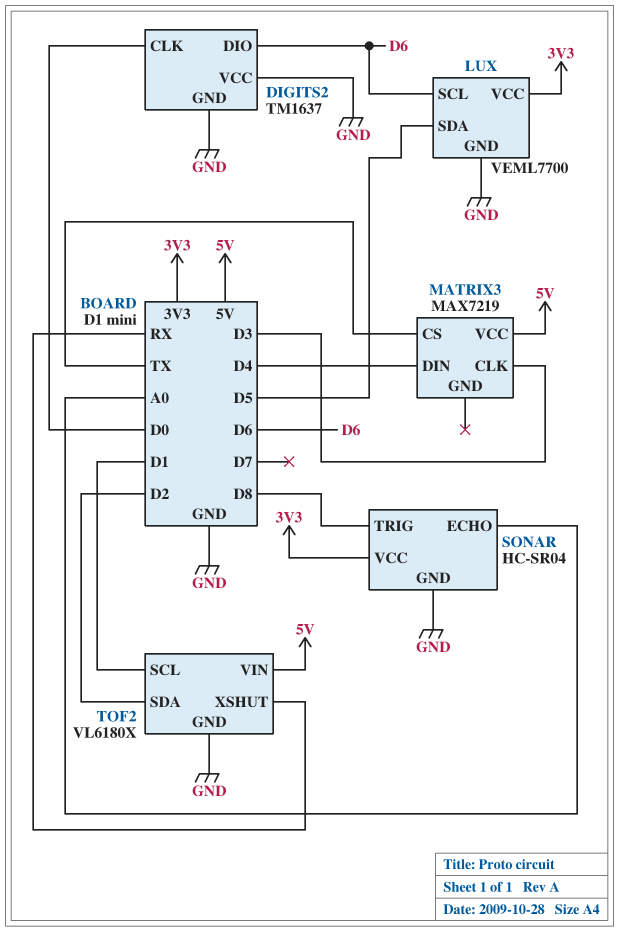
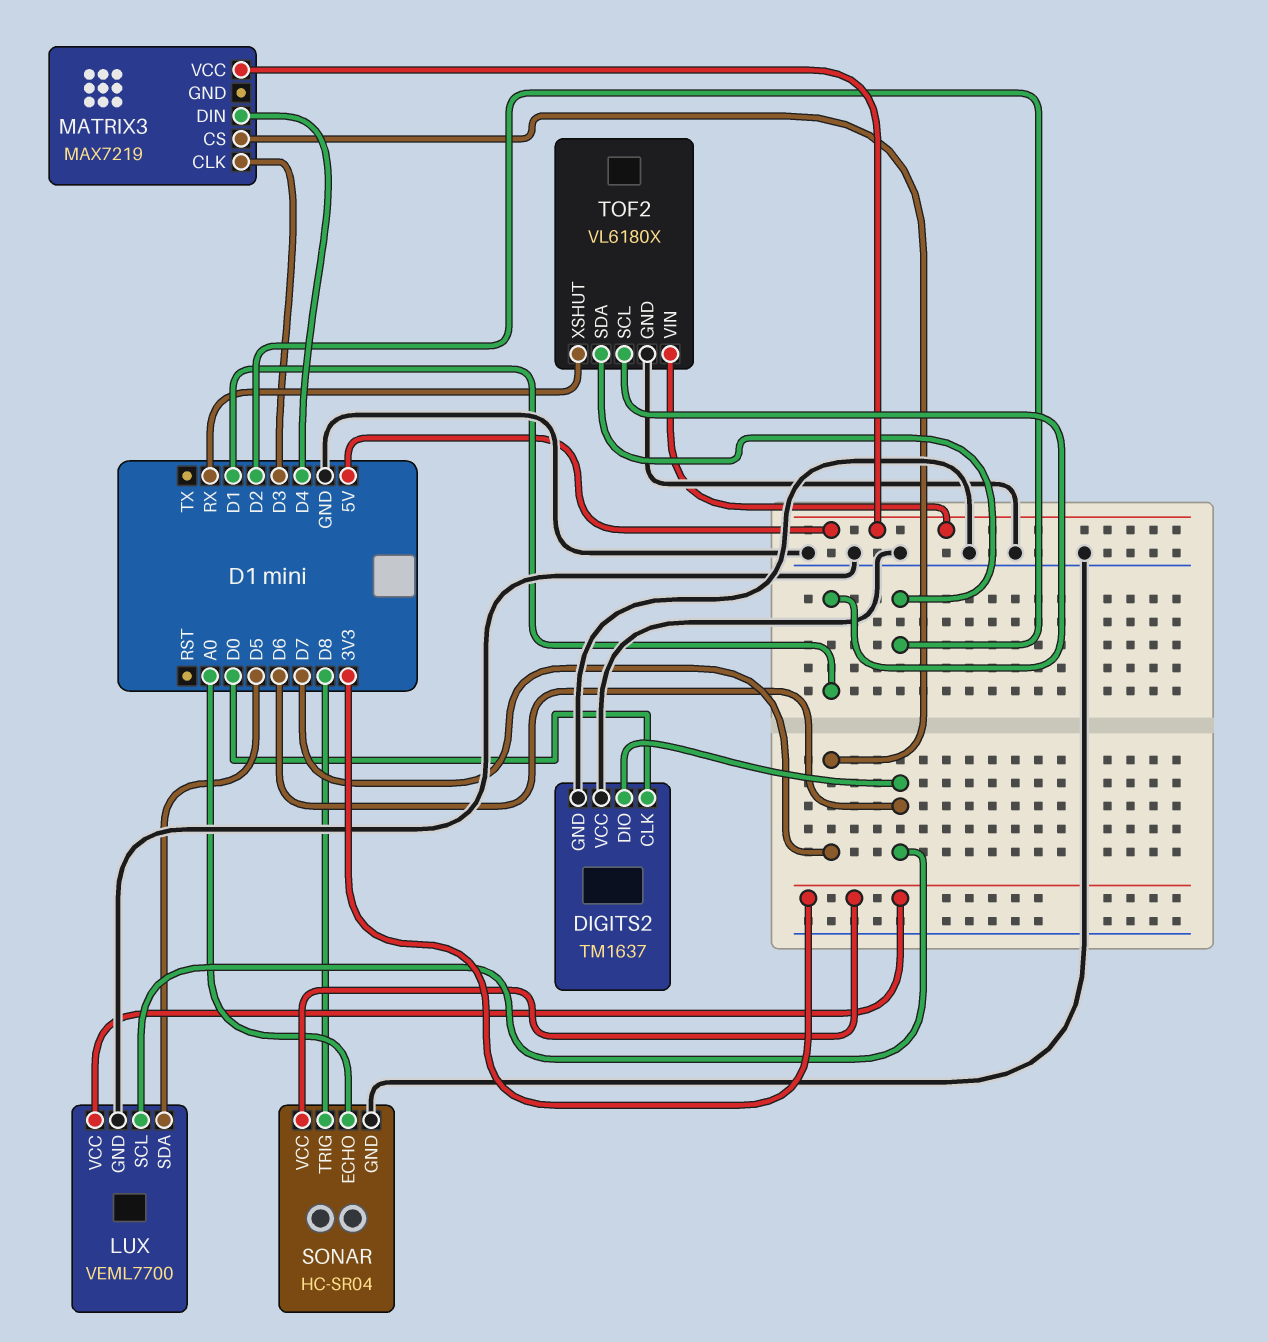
MATRIX3 pin CS: TX -> D7

